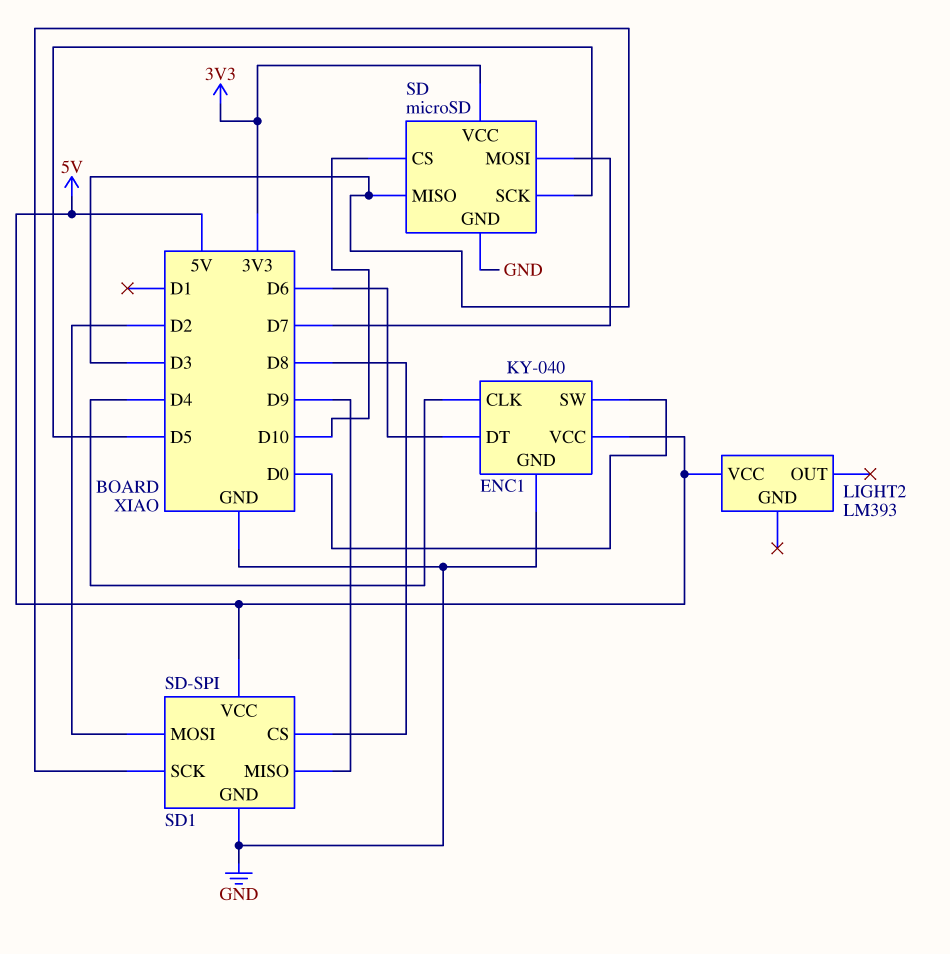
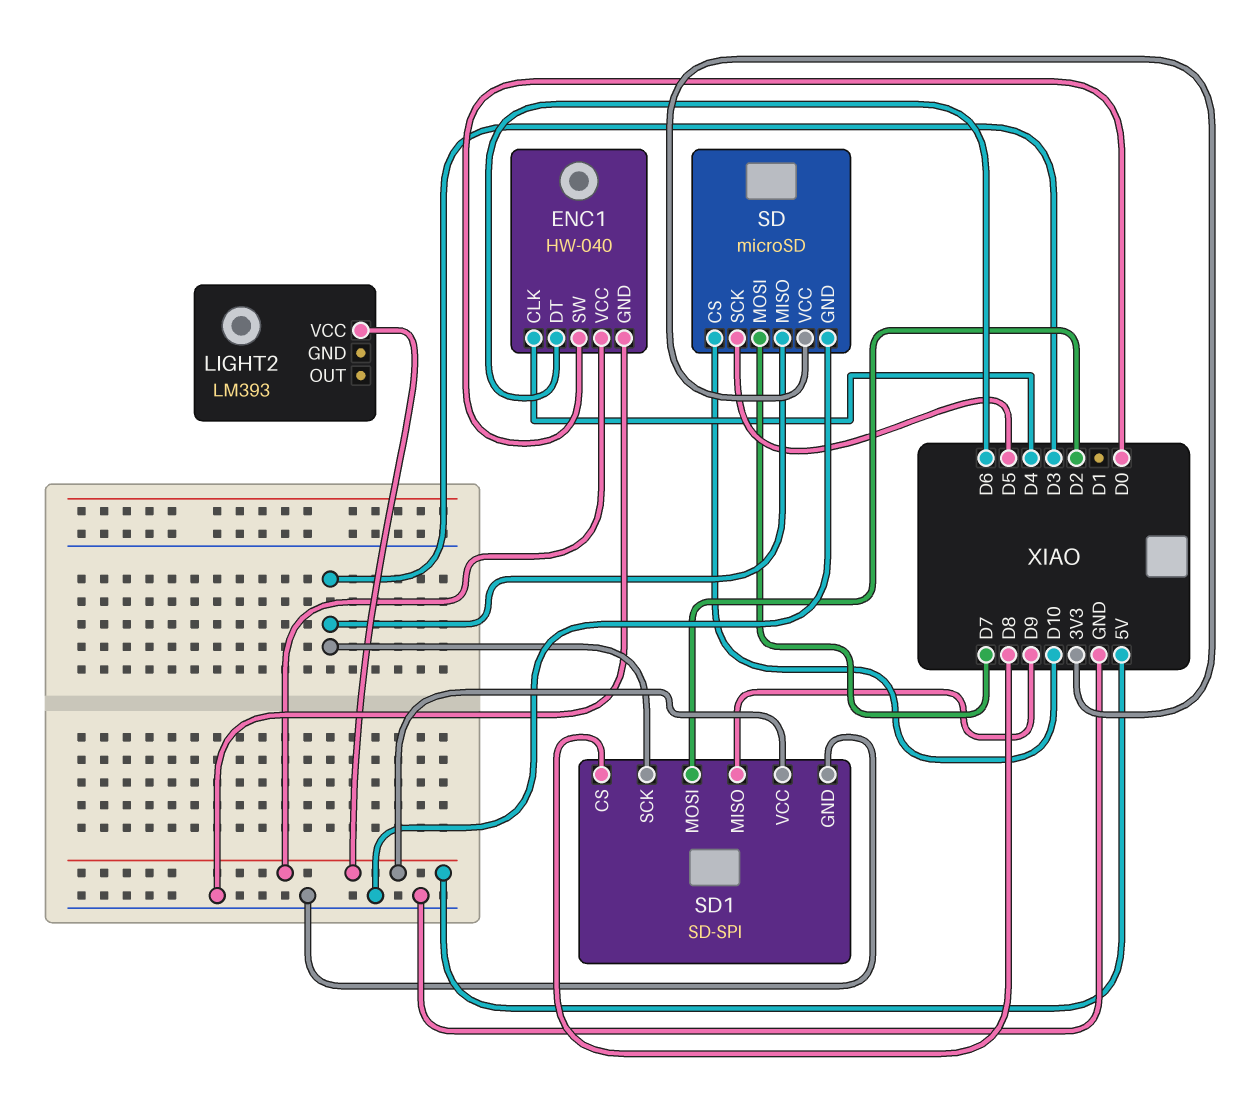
ENC1: KY-040 -> HW-040

